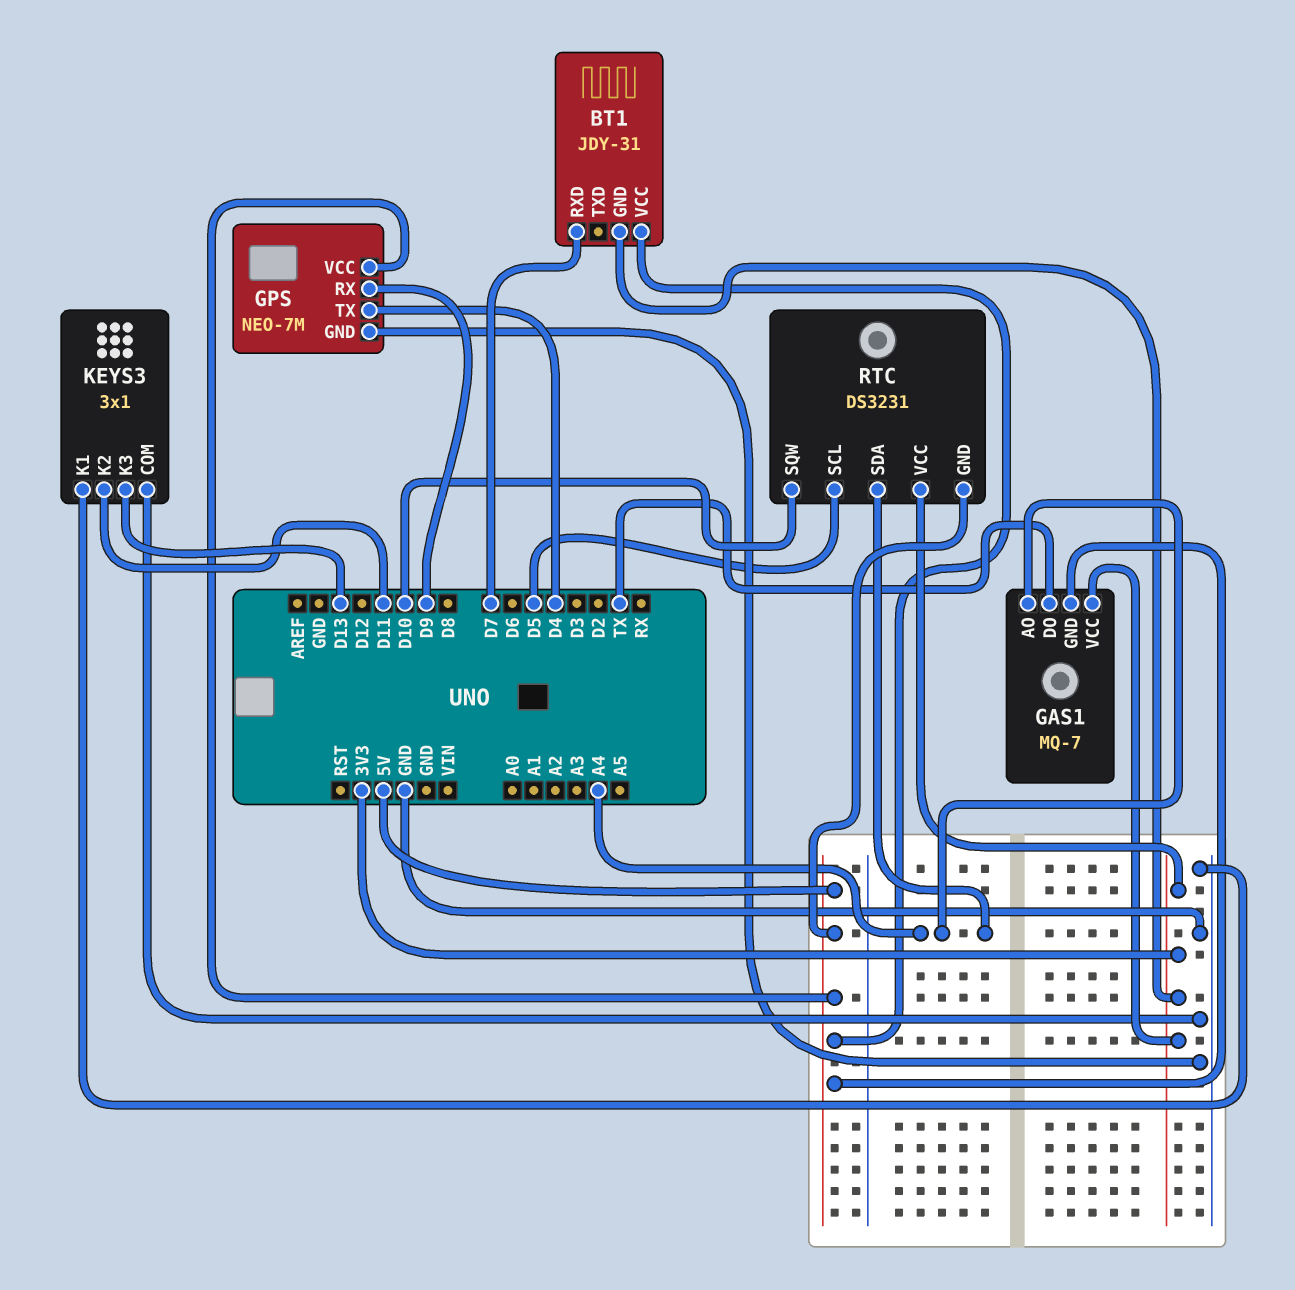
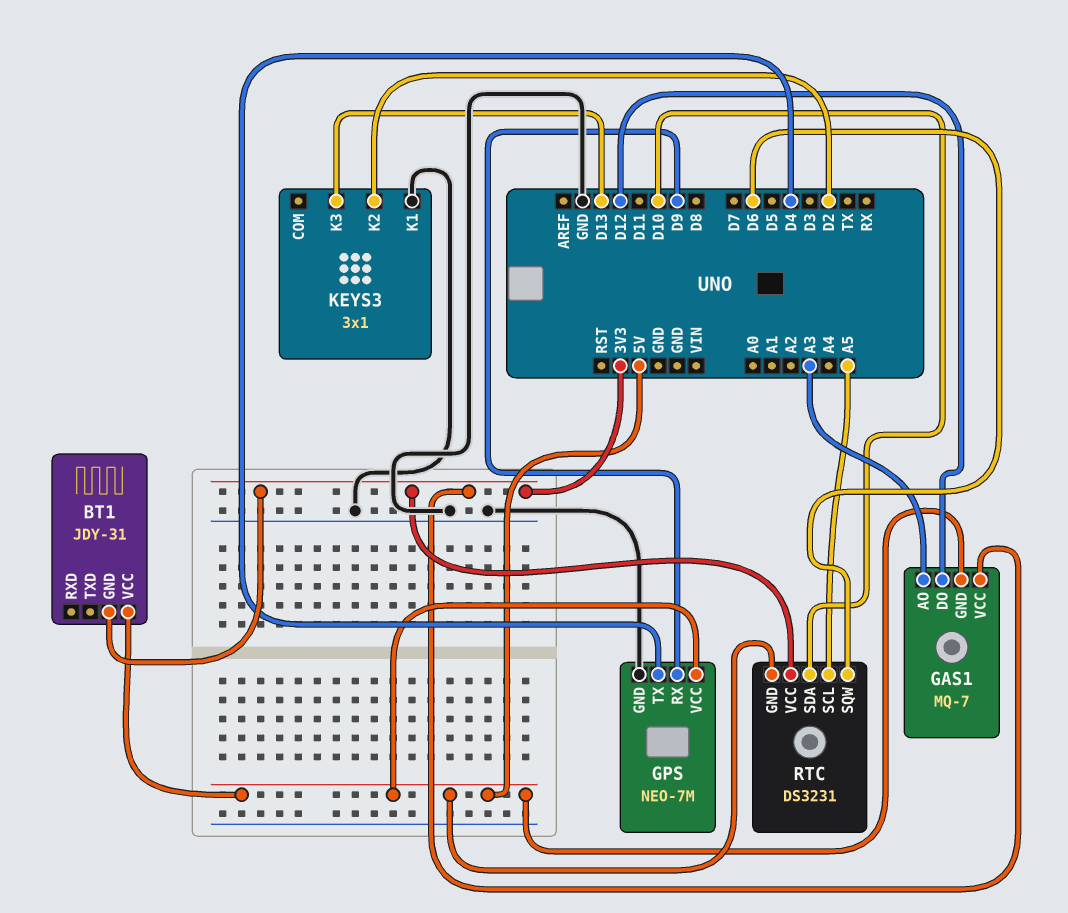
BT1 pin RXD: D7 -> none
GAS1 pin AO: A4 -> A3
GAS1 pin DO: TX -> D12
KEYS3 pin COM: GND -> none
KEYS3 pin K2: D11 -> D2
RTC pin SCL: D5 -> A5
RTC pin SDA: A4 -> D10
RTC pin SQW: D10 -> D6

